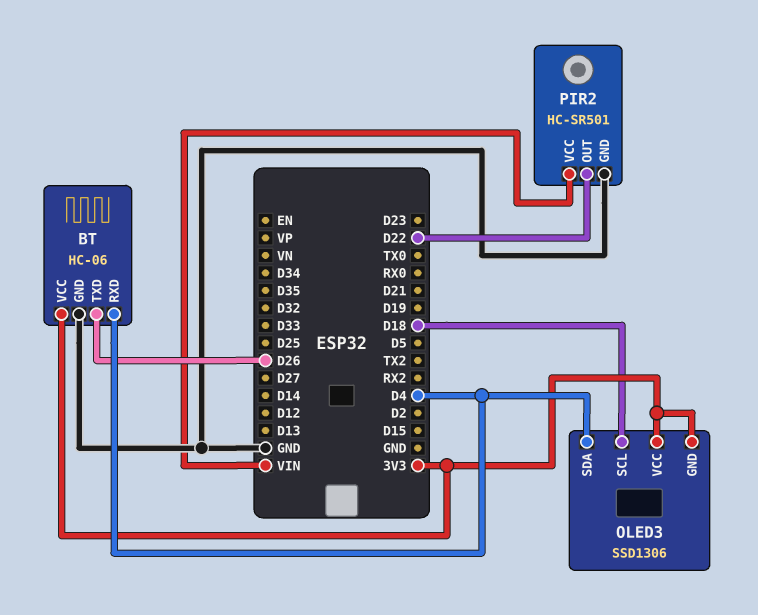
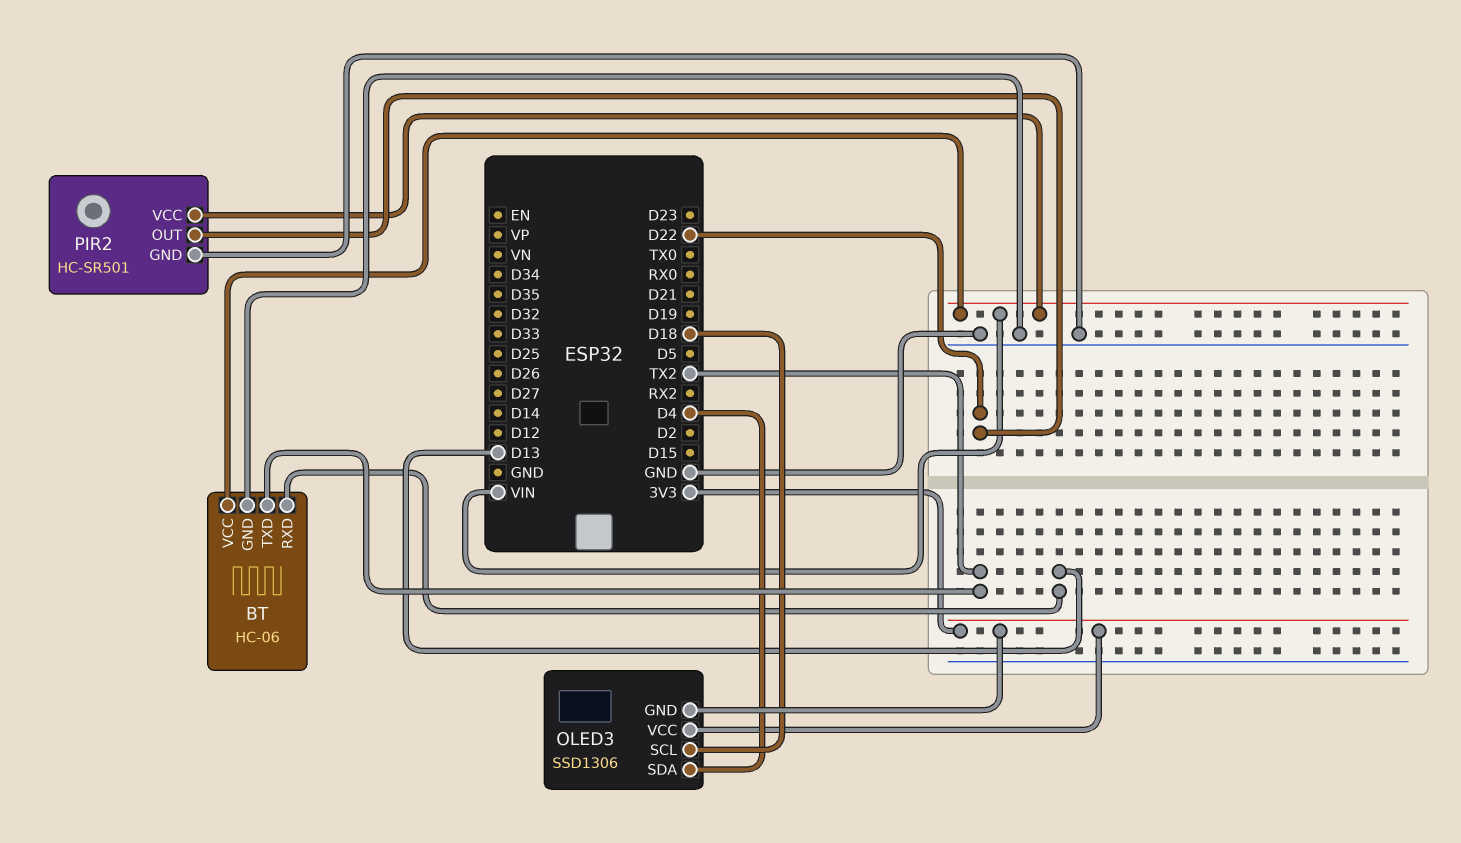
BT pin RXD: D4 -> D13
BT pin TXD: D26 -> TX2
BT pin VCC: 3V3 -> VIN

